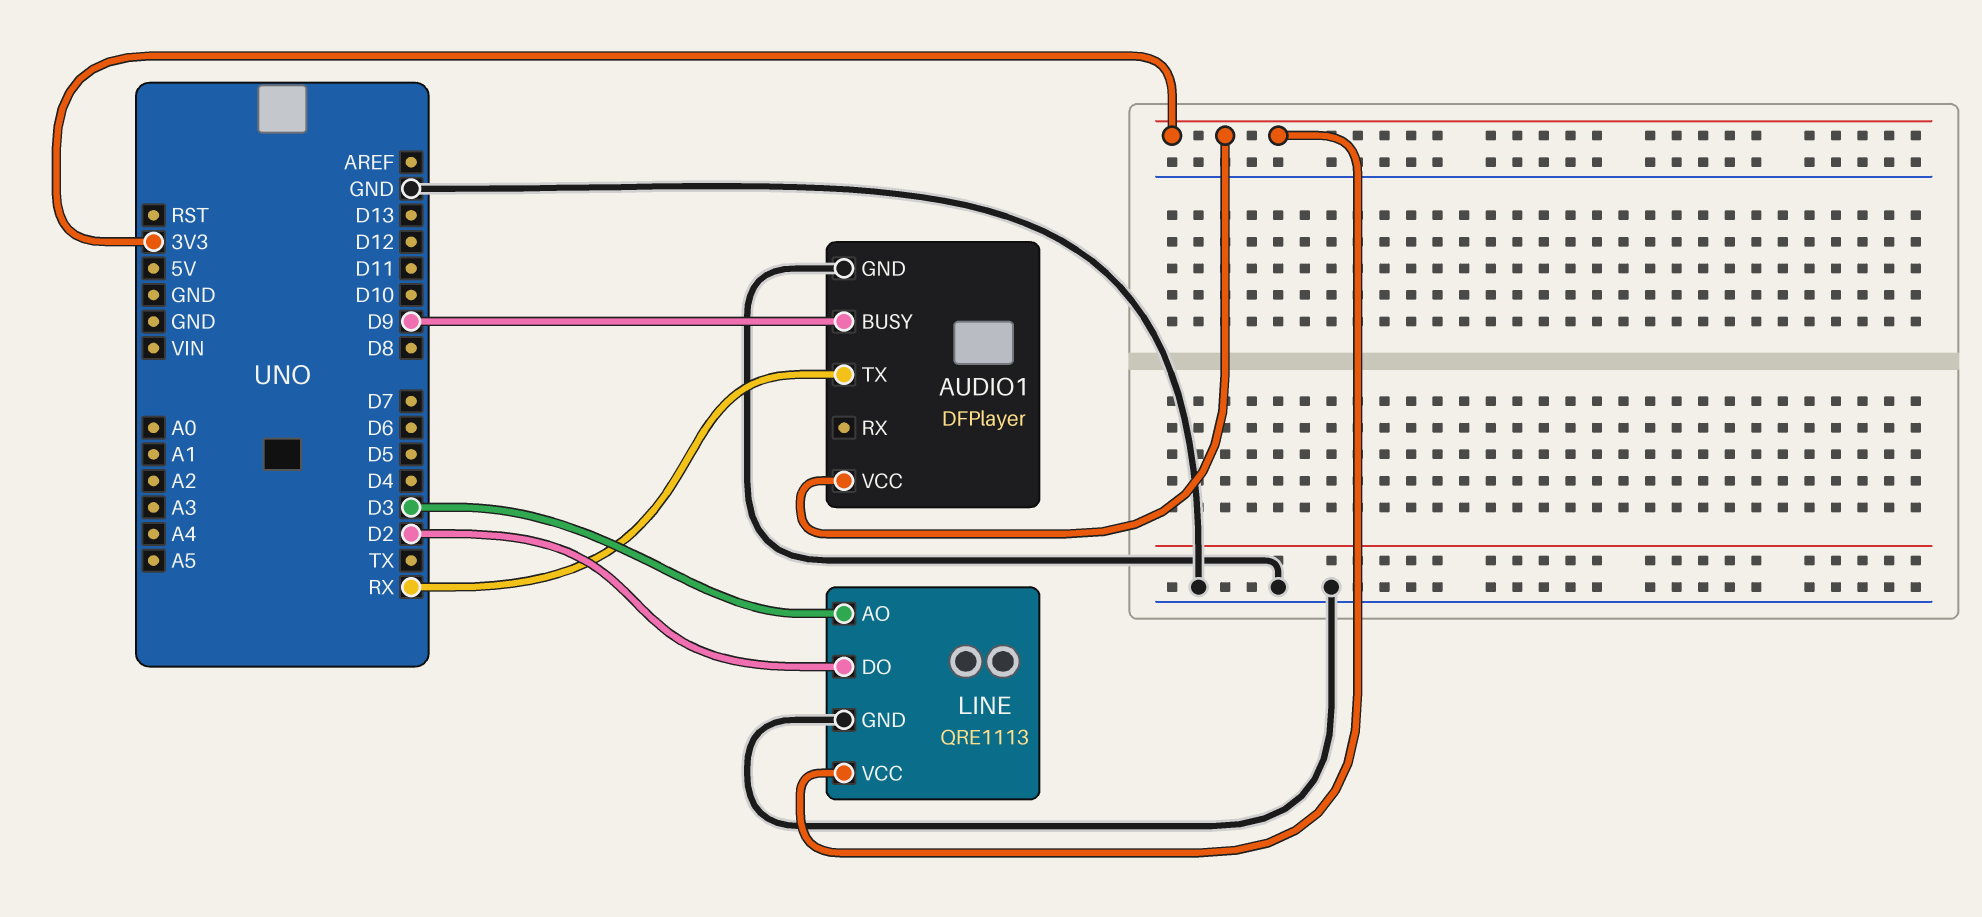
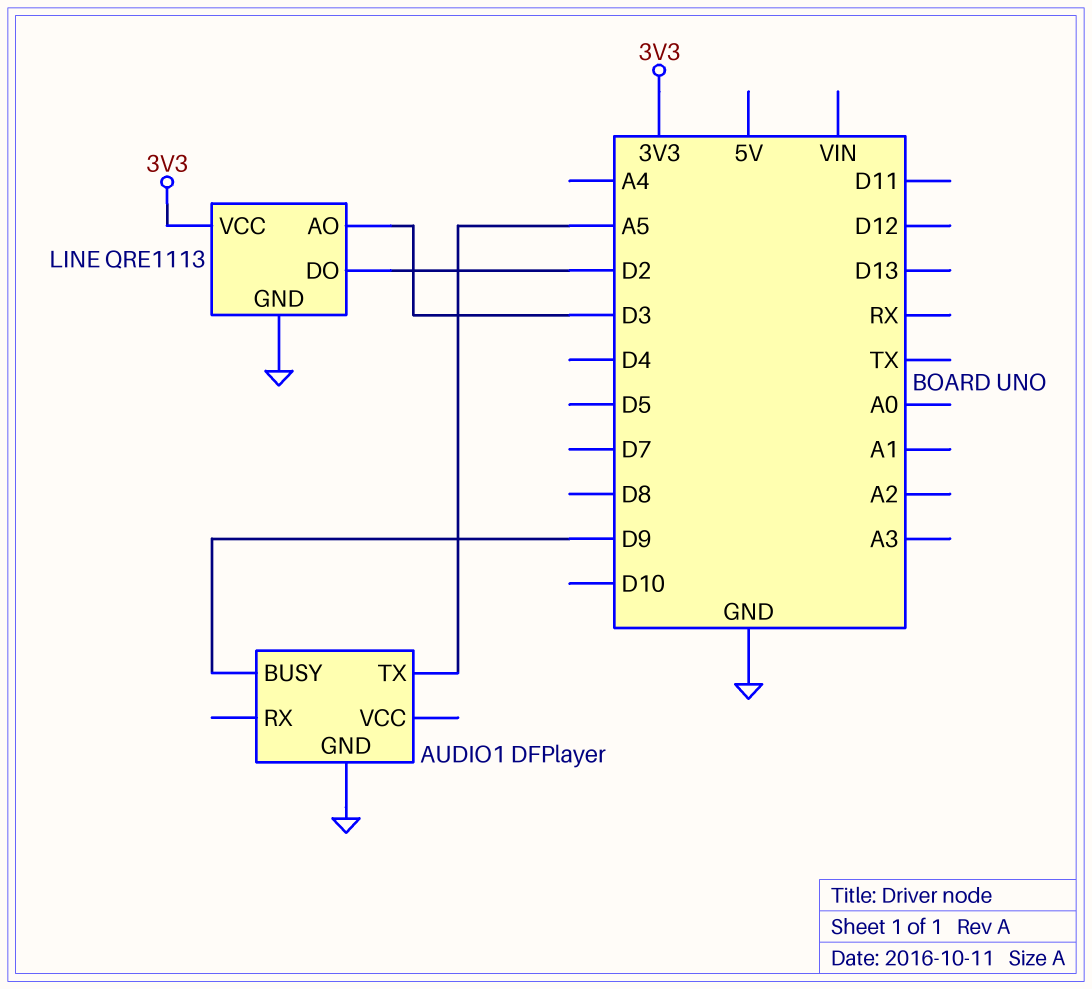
AUDIO1 pin TX: RX -> A5
AUDIO1 pin VCC: 3V3 -> none

